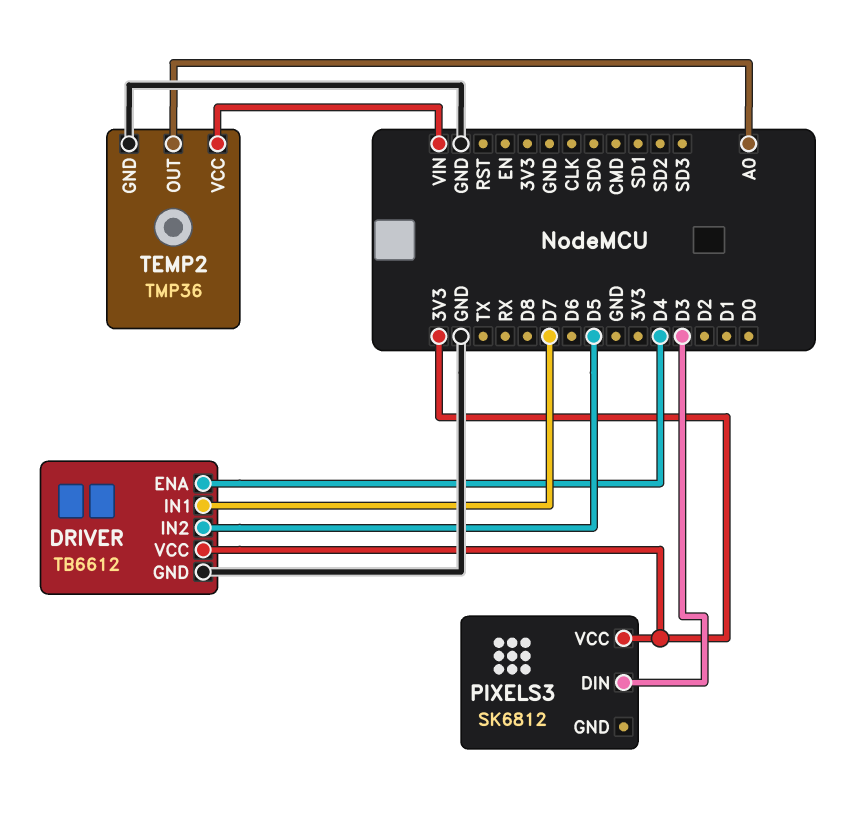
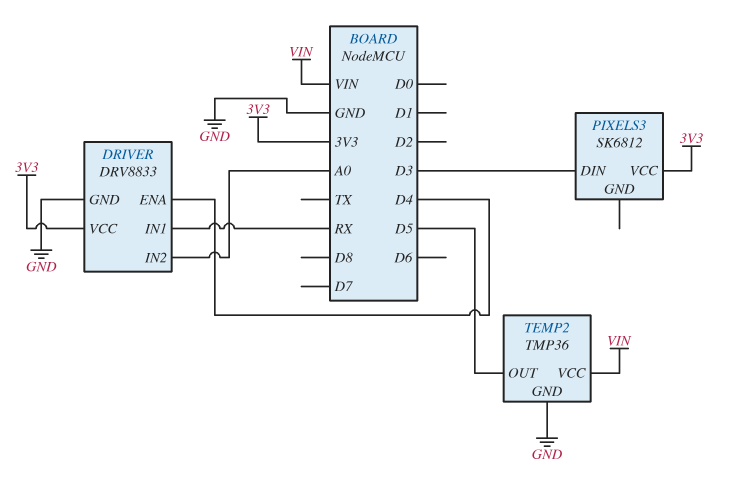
DRIVER: TB6612 -> DRV8833
DRIVER pin IN1: D7 -> RX
DRIVER pin IN2: D5 -> A0
TEMP2 pin OUT: A0 -> D5

